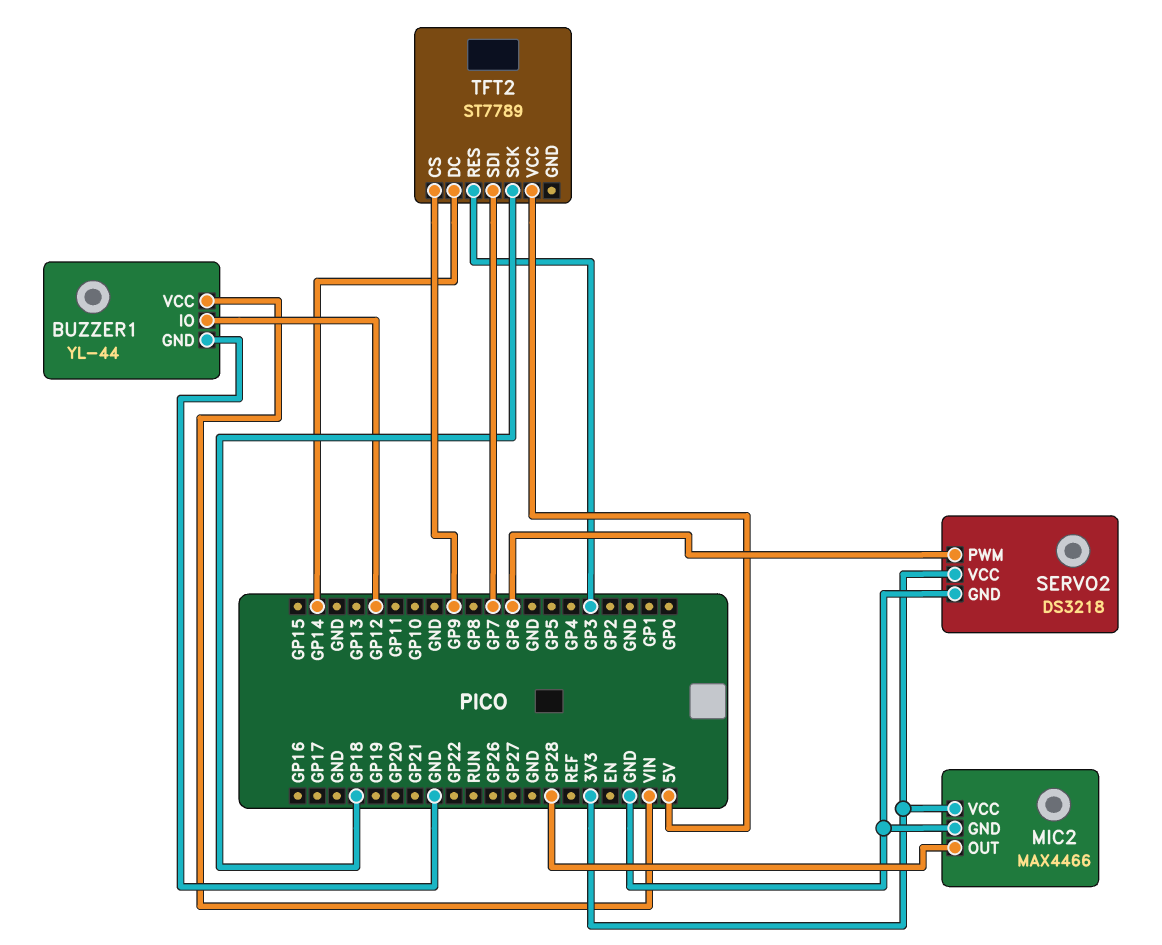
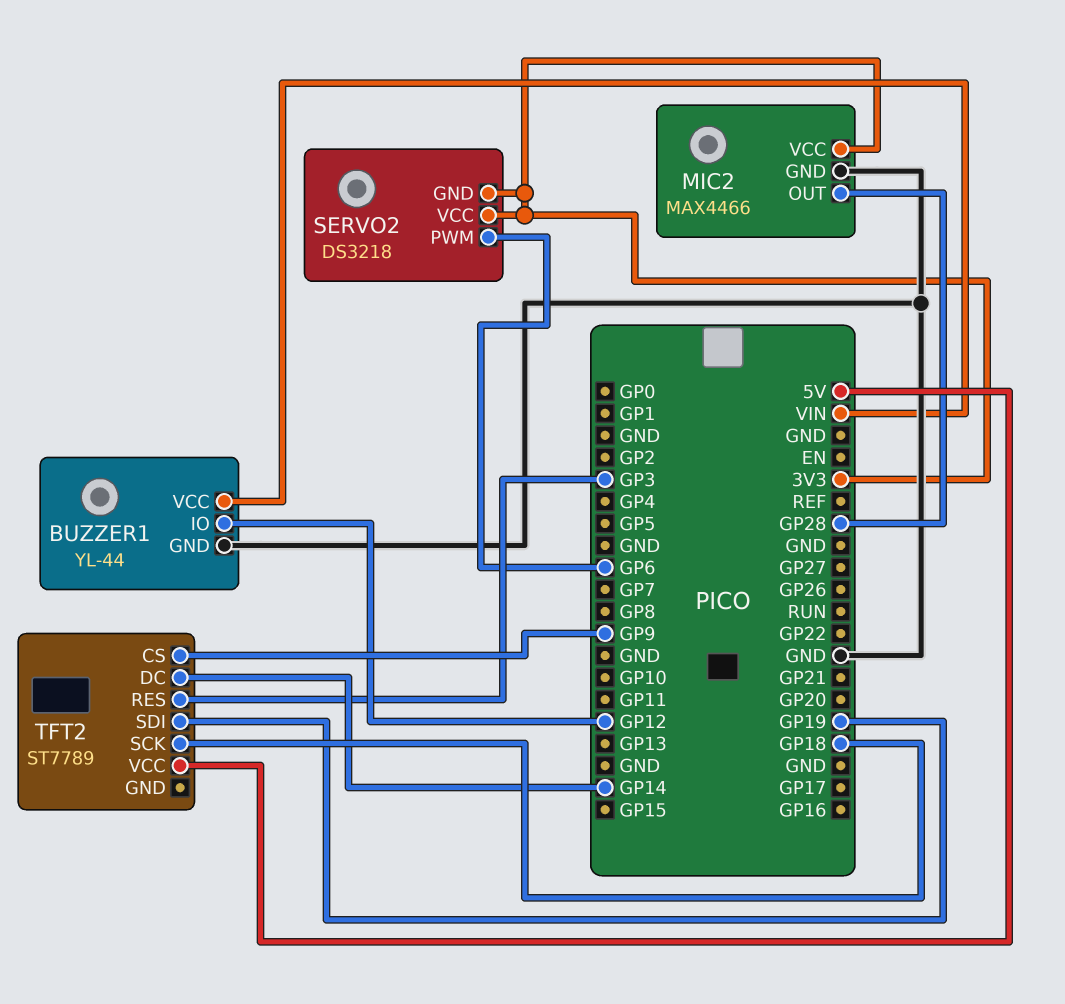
SERVO2 pin GND: GND -> 3V3
TFT2 pin SDI: GP7 -> GP19

